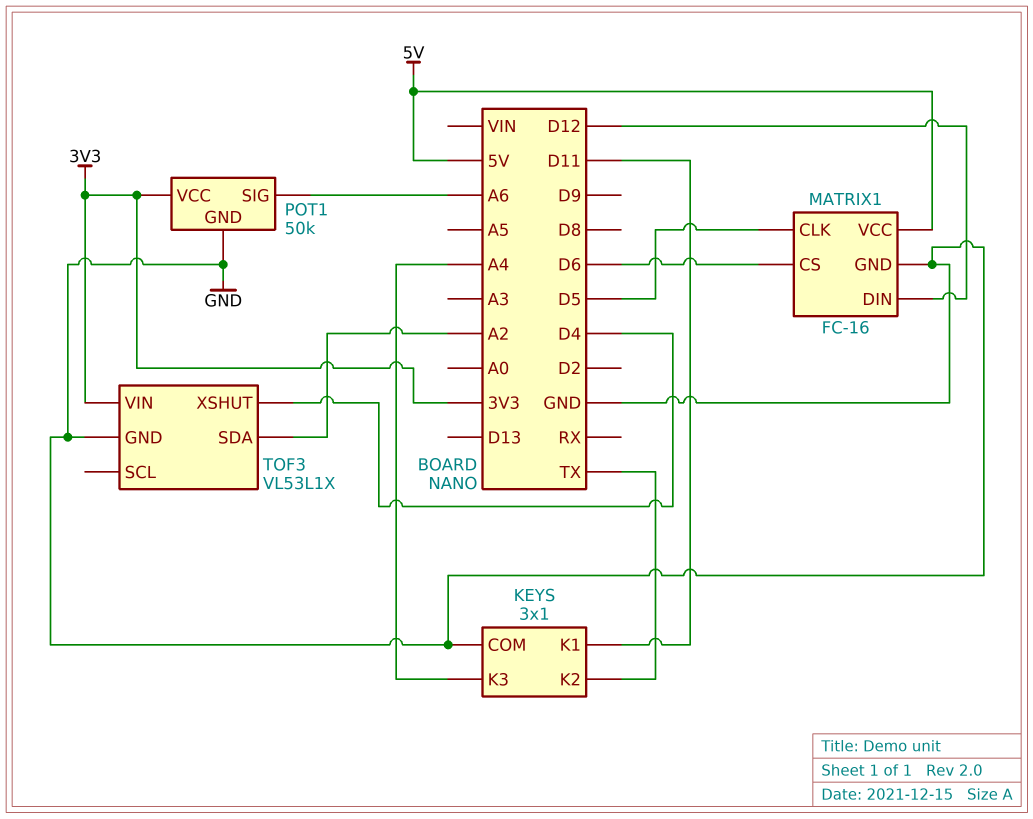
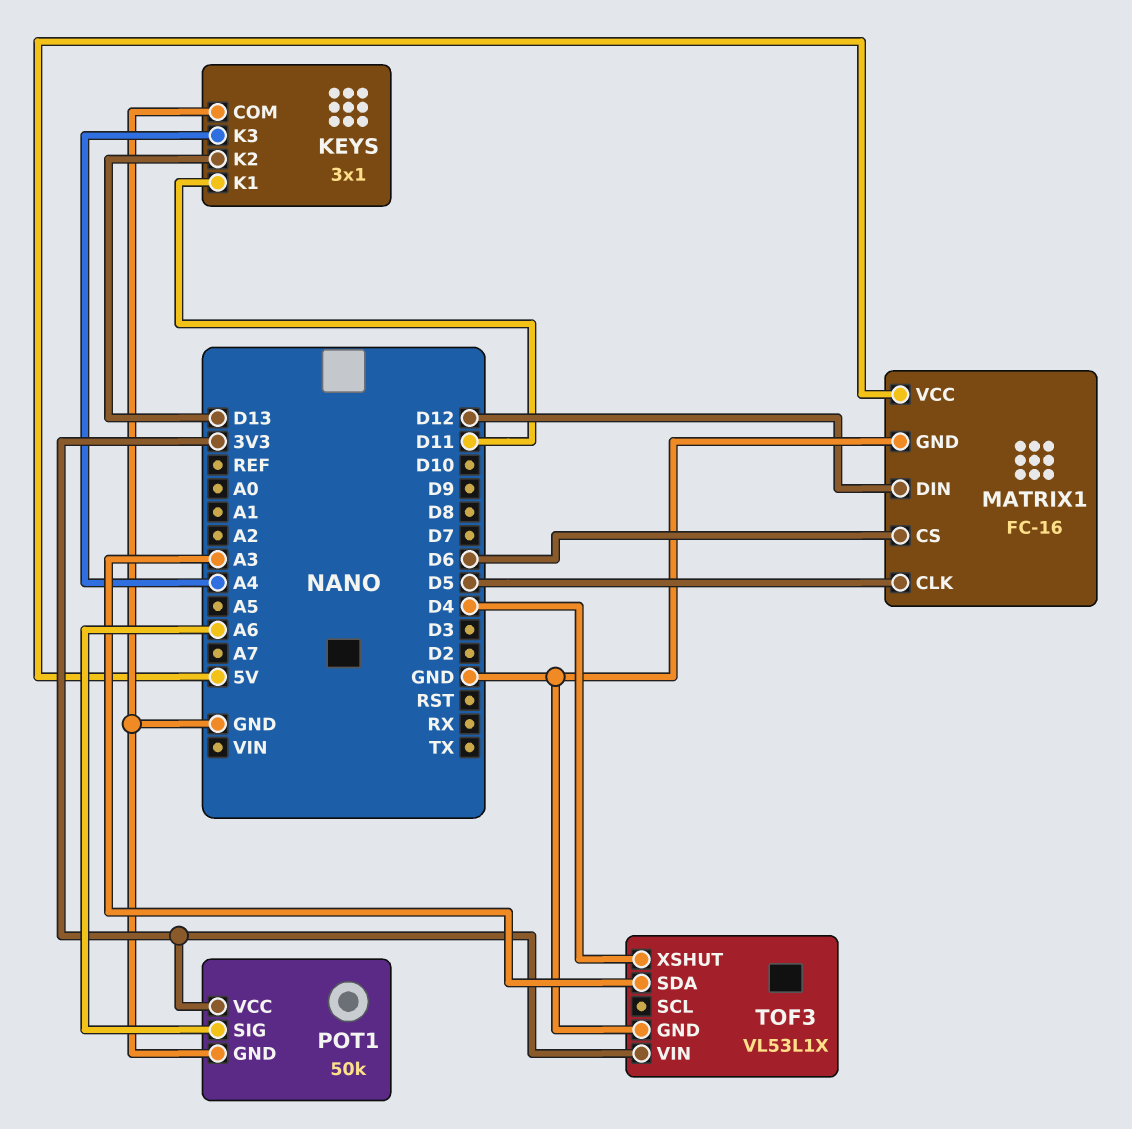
KEYS pin K2: TX -> D13
TOF3 pin SDA: A2 -> A3

